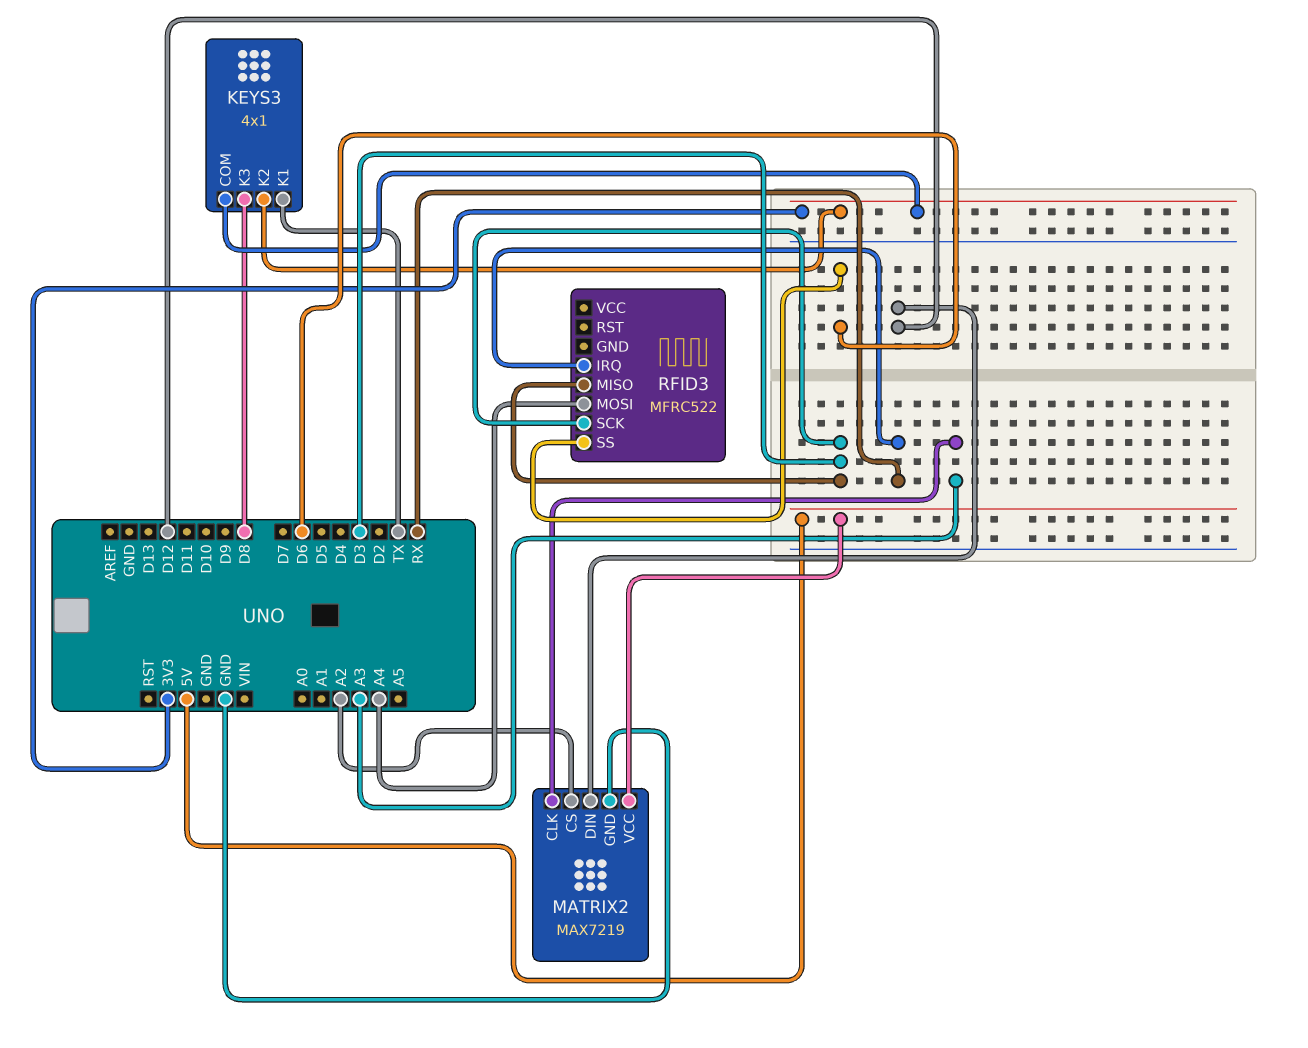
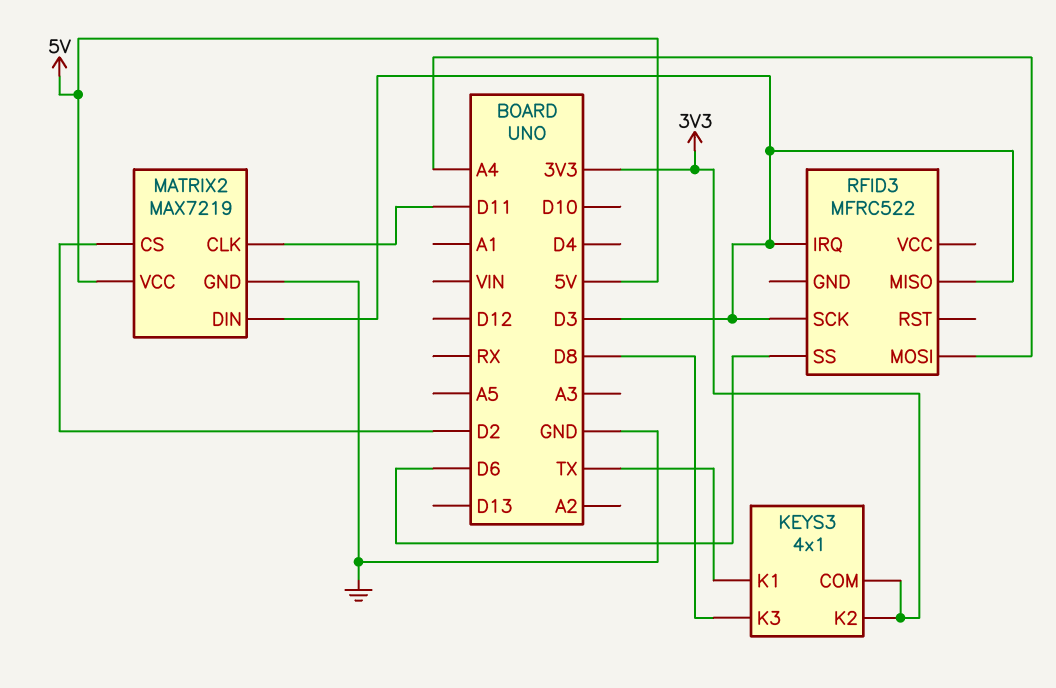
MATRIX2 pin CLK: A3 -> D11
MATRIX2 pin CS: A2 -> D2
MATRIX2 pin DIN: D12 -> D3
RFID3 pin IRQ: RX -> D3

